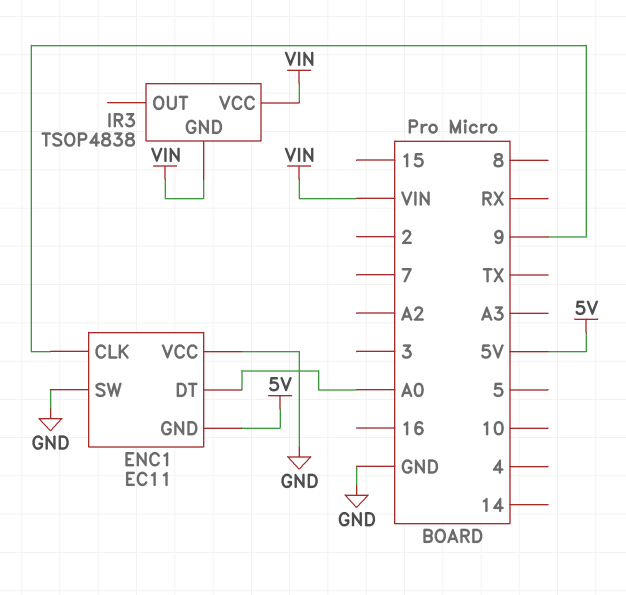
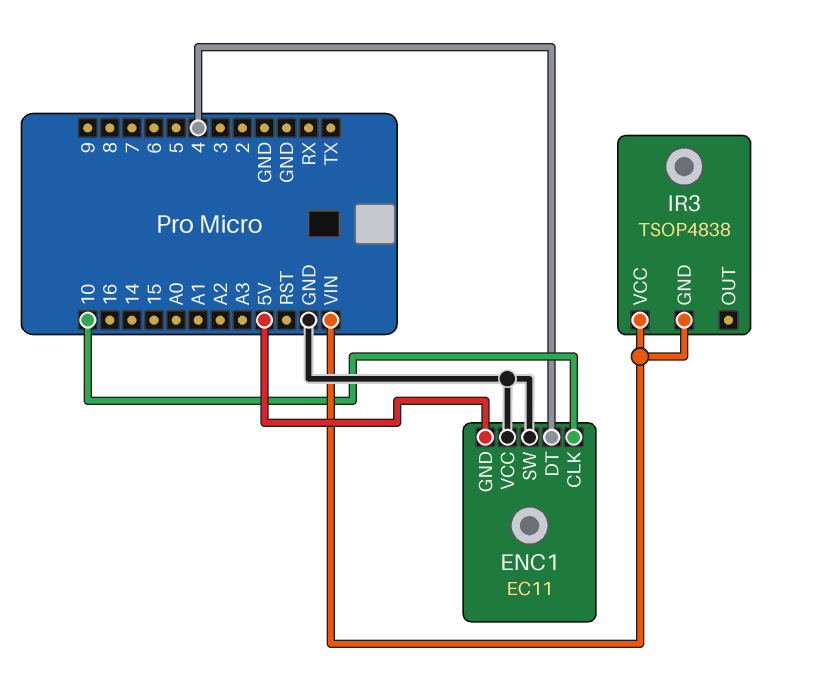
ENC1 pin CLK: 9 -> 10
ENC1 pin DT: A0 -> 4

